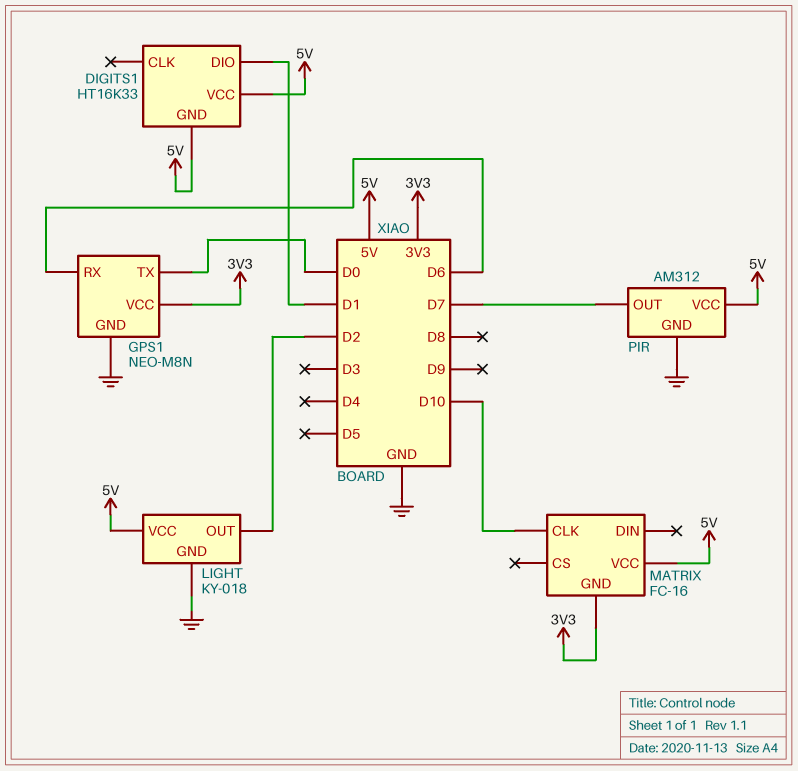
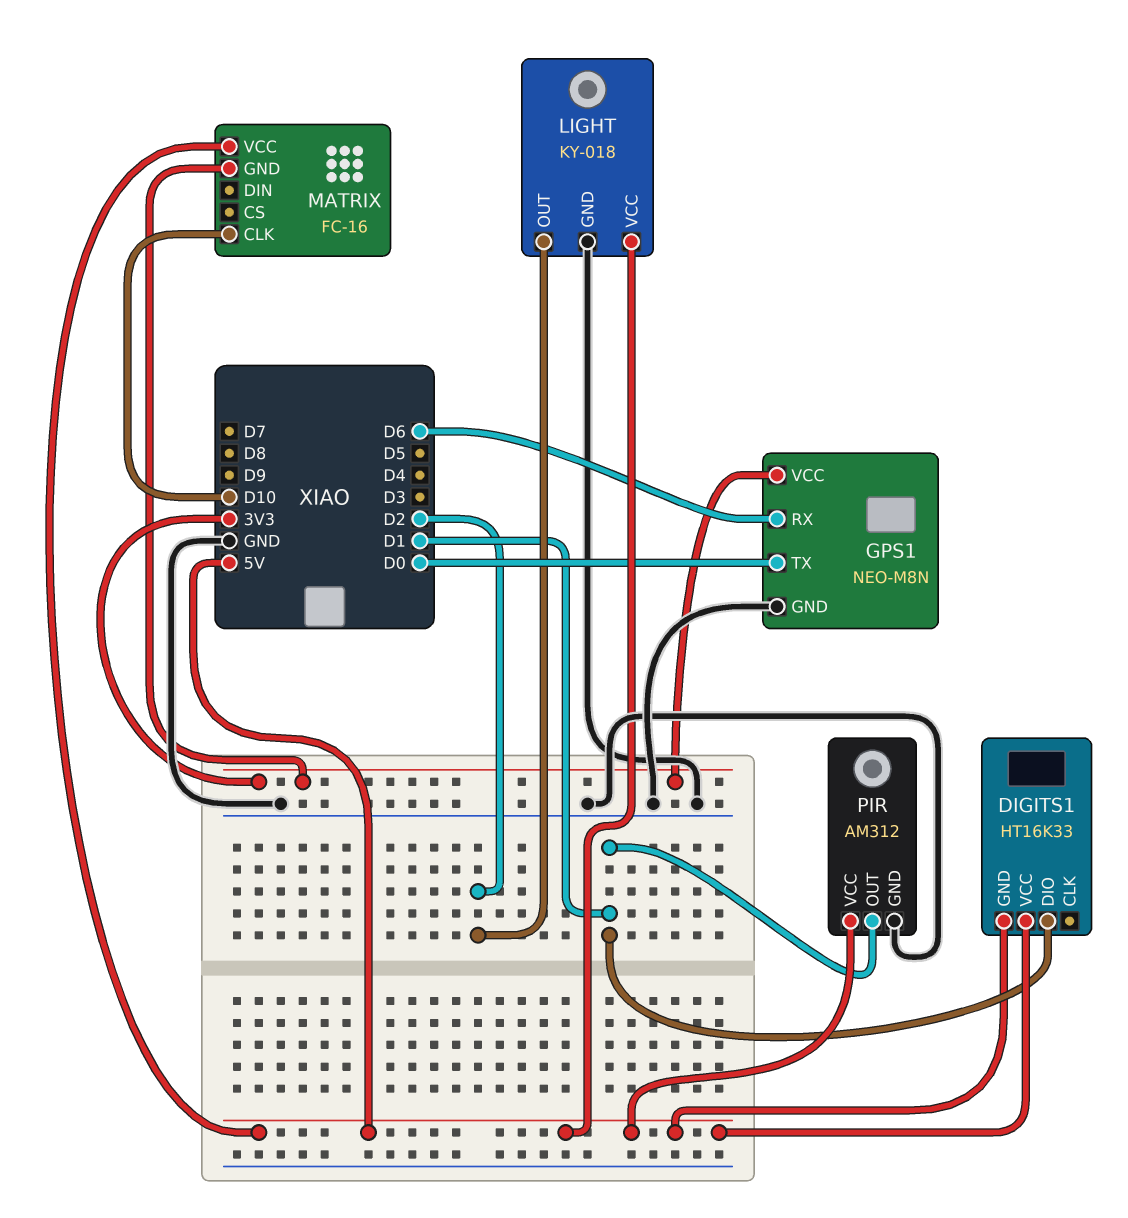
PIR pin OUT: D7 -> D1

